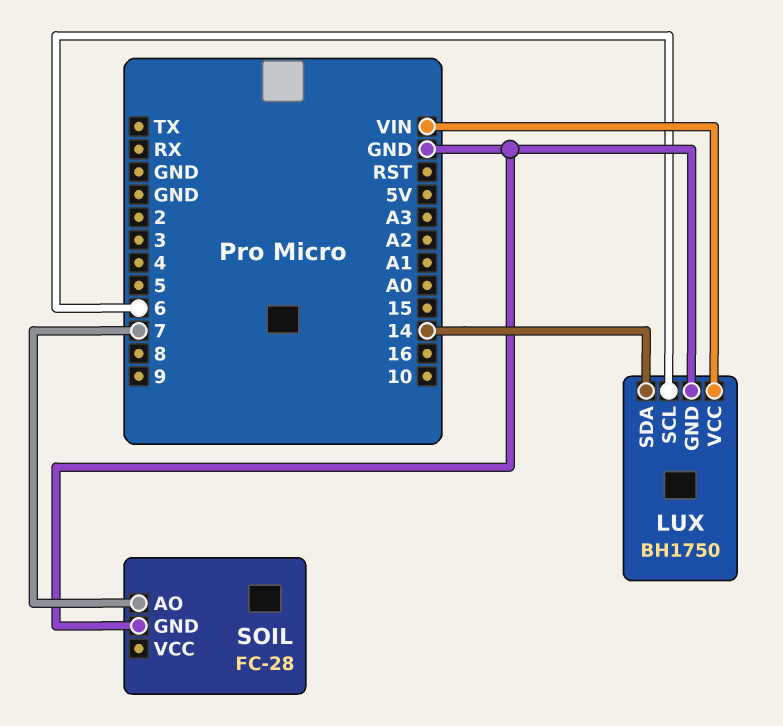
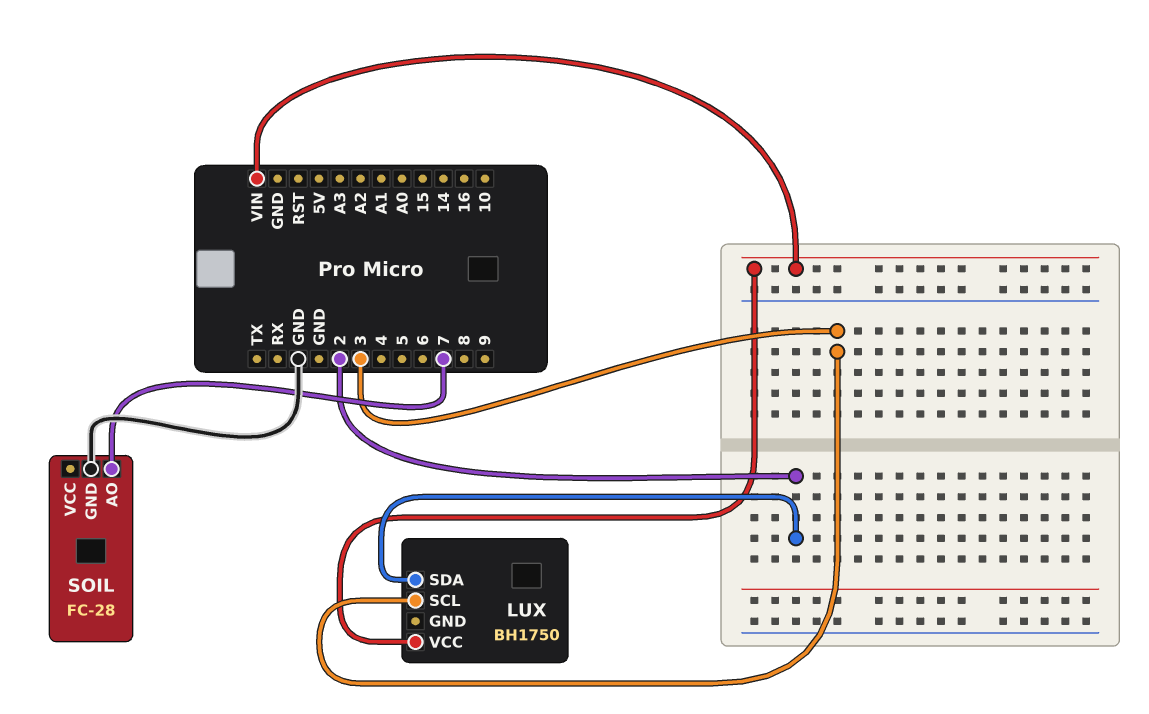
LUX pin GND: GND -> none
LUX pin SCL: 6 -> 3
LUX pin SDA: 14 -> 2

